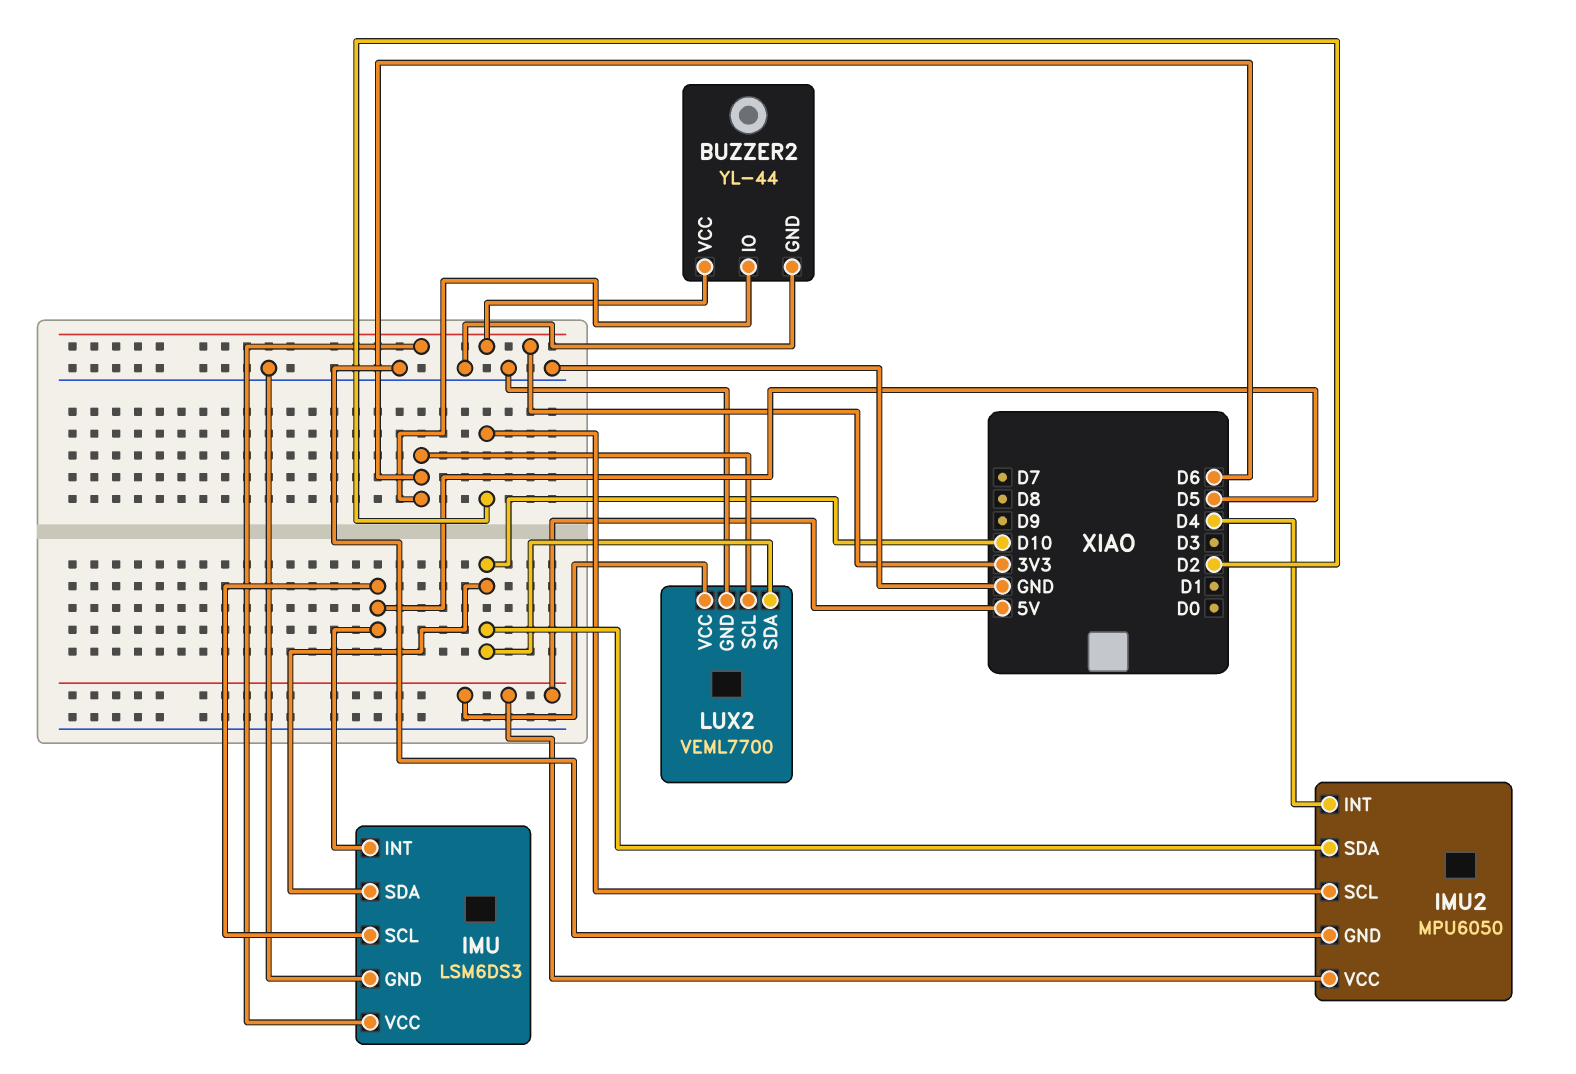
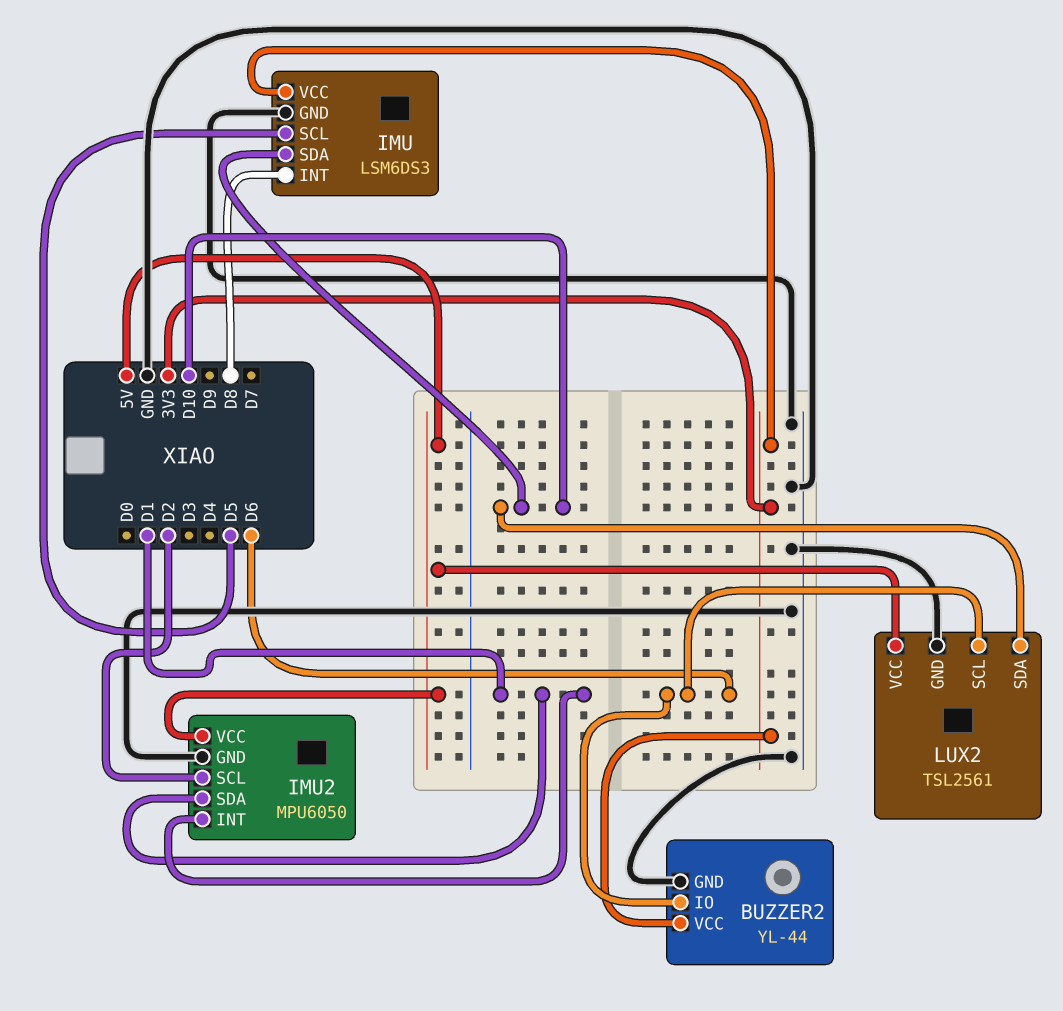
IMU pin INT: D5 -> D8
IMU2 pin INT: D4 -> D1
IMU2 pin SDA: D10 -> D1
LUX2: VEML7700 -> TSL2561

